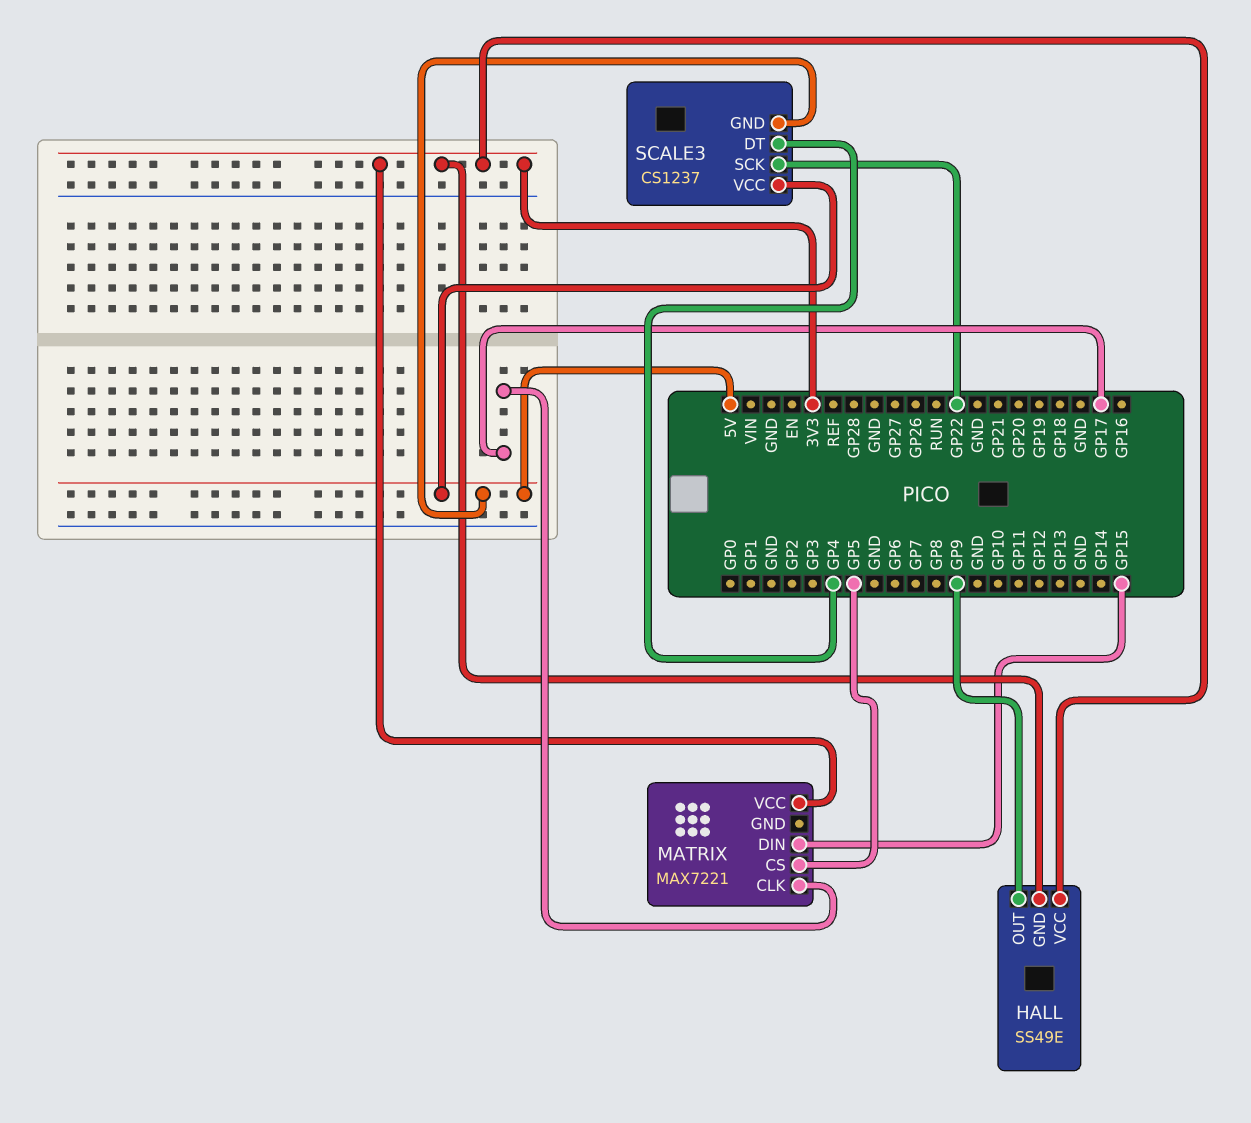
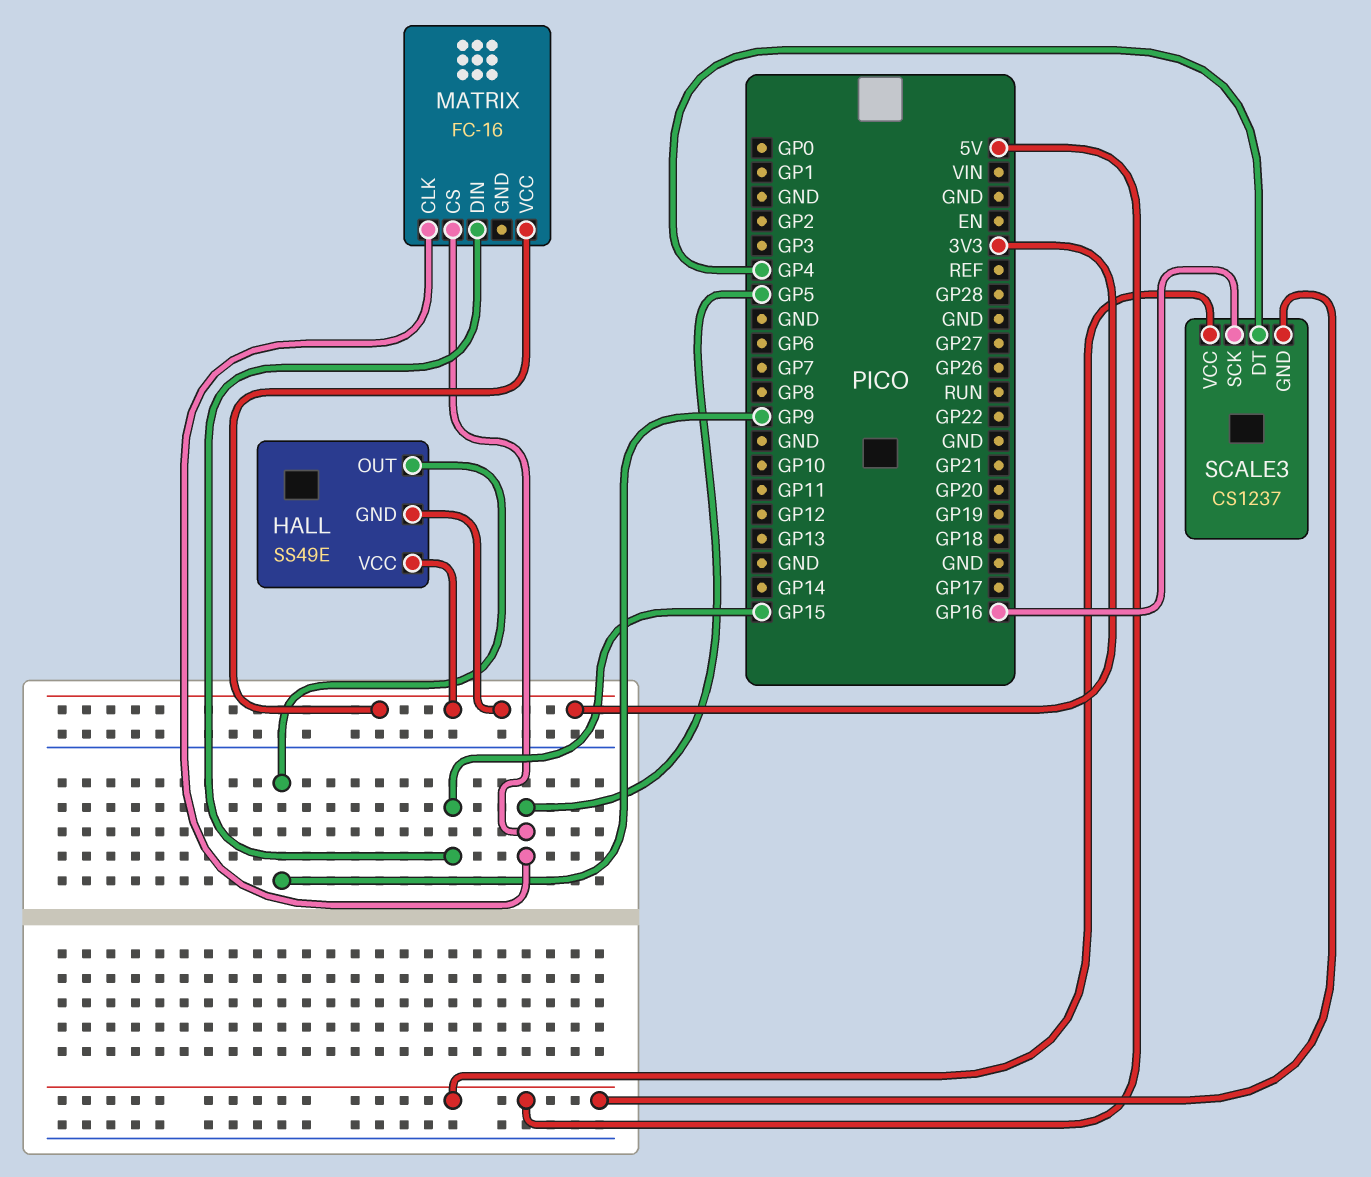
MATRIX: MAX7221 -> FC-16
MATRIX pin CLK: GP17 -> GP5
SCALE3 pin SCK: GP22 -> GP16

